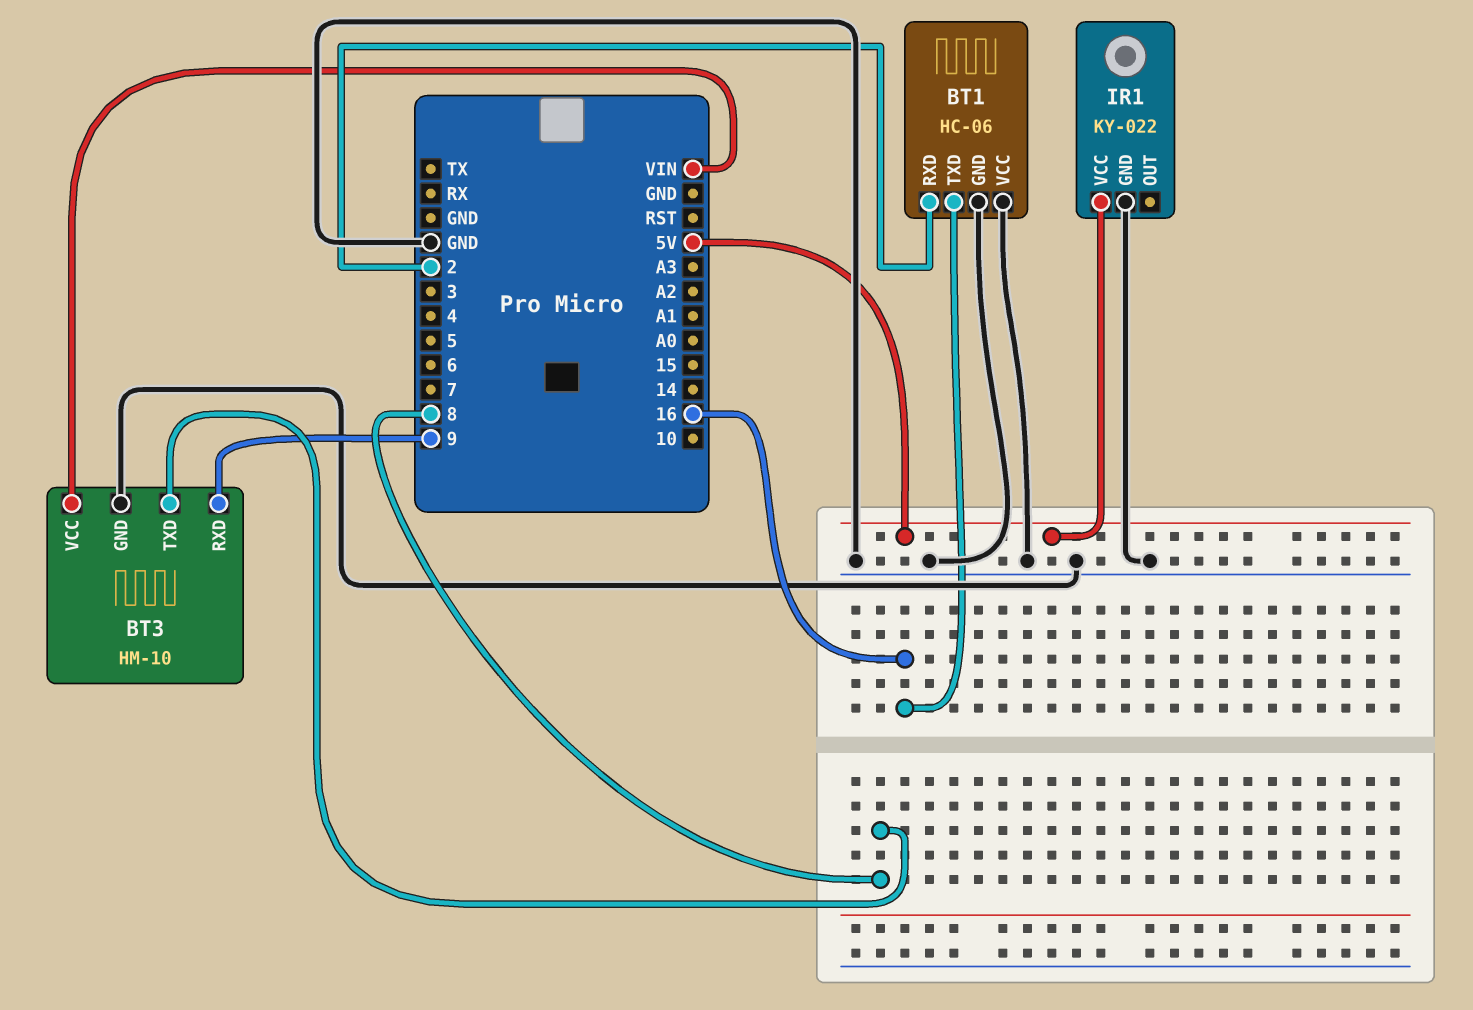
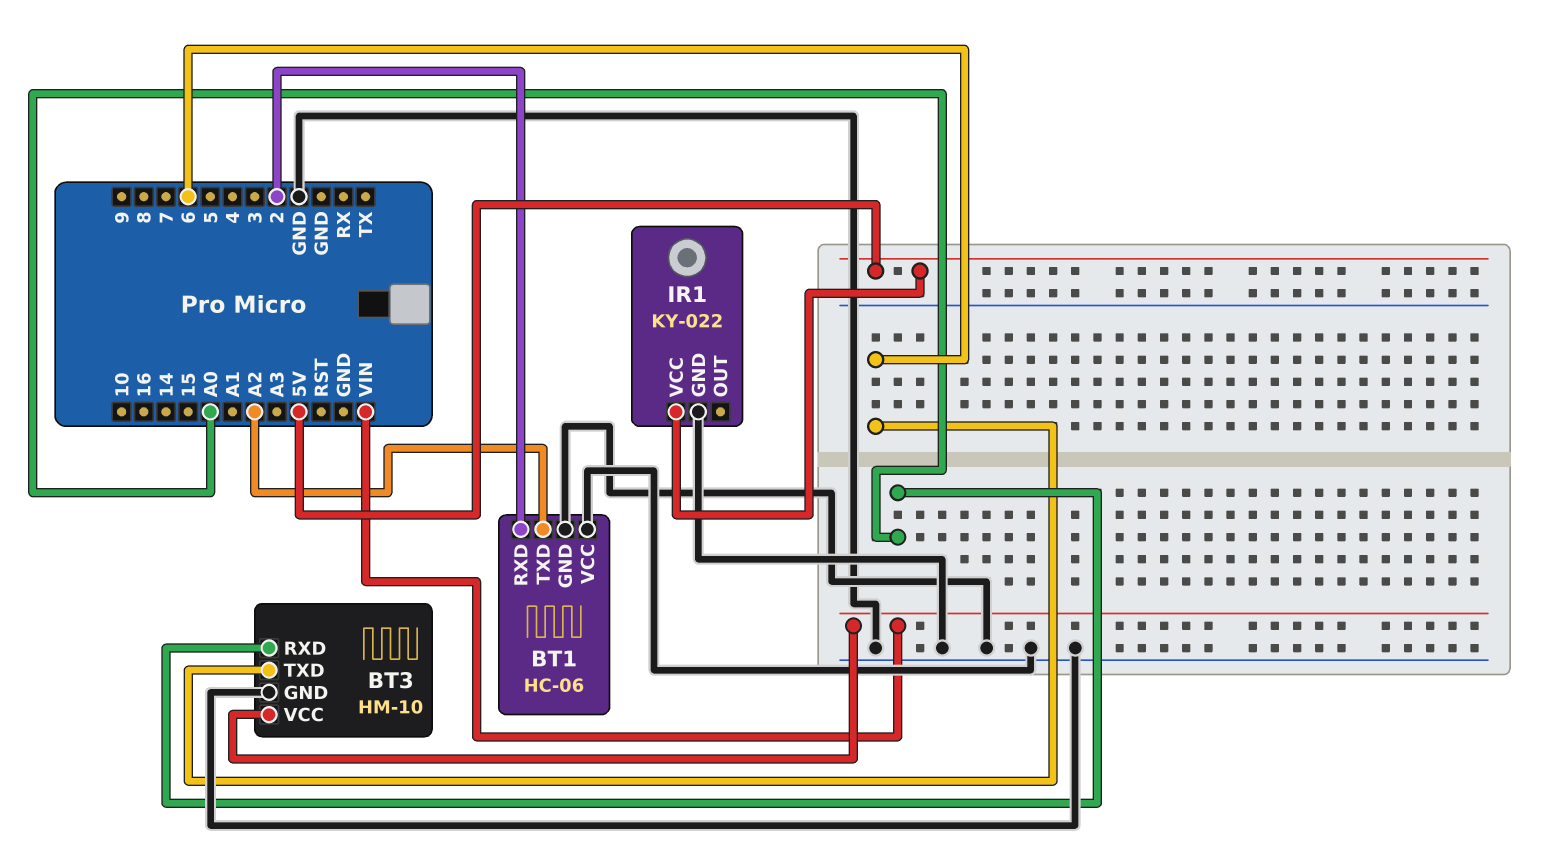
BT1 pin TXD: 16 -> A2
BT3 pin RXD: 9 -> A0
BT3 pin TXD: 8 -> 6

